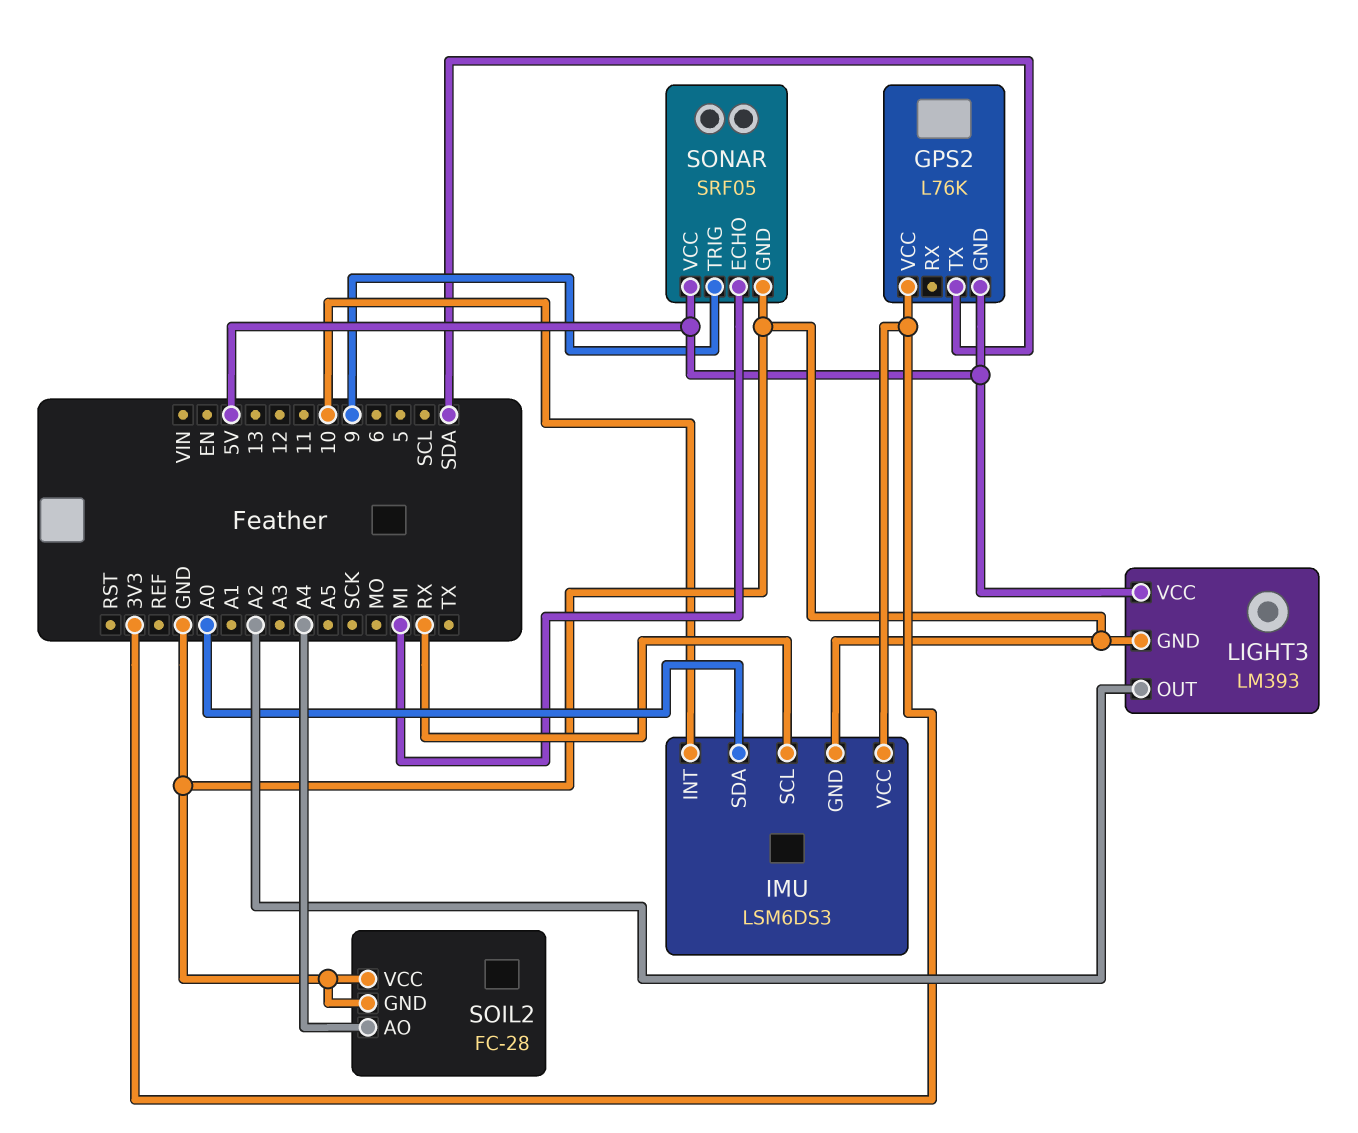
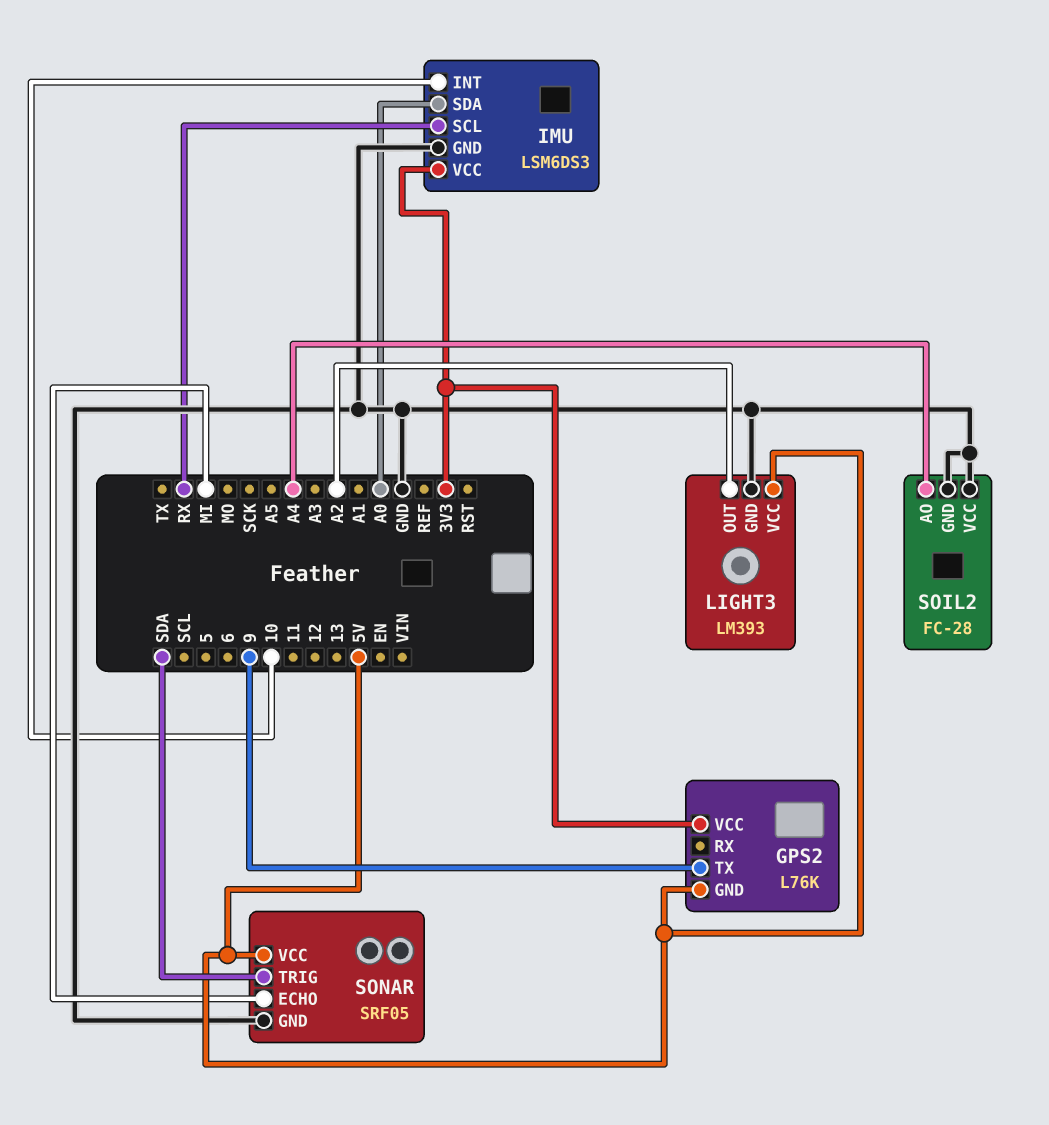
GPS2 pin TX: SDA -> 9
SONAR pin TRIG: 9 -> SDA

